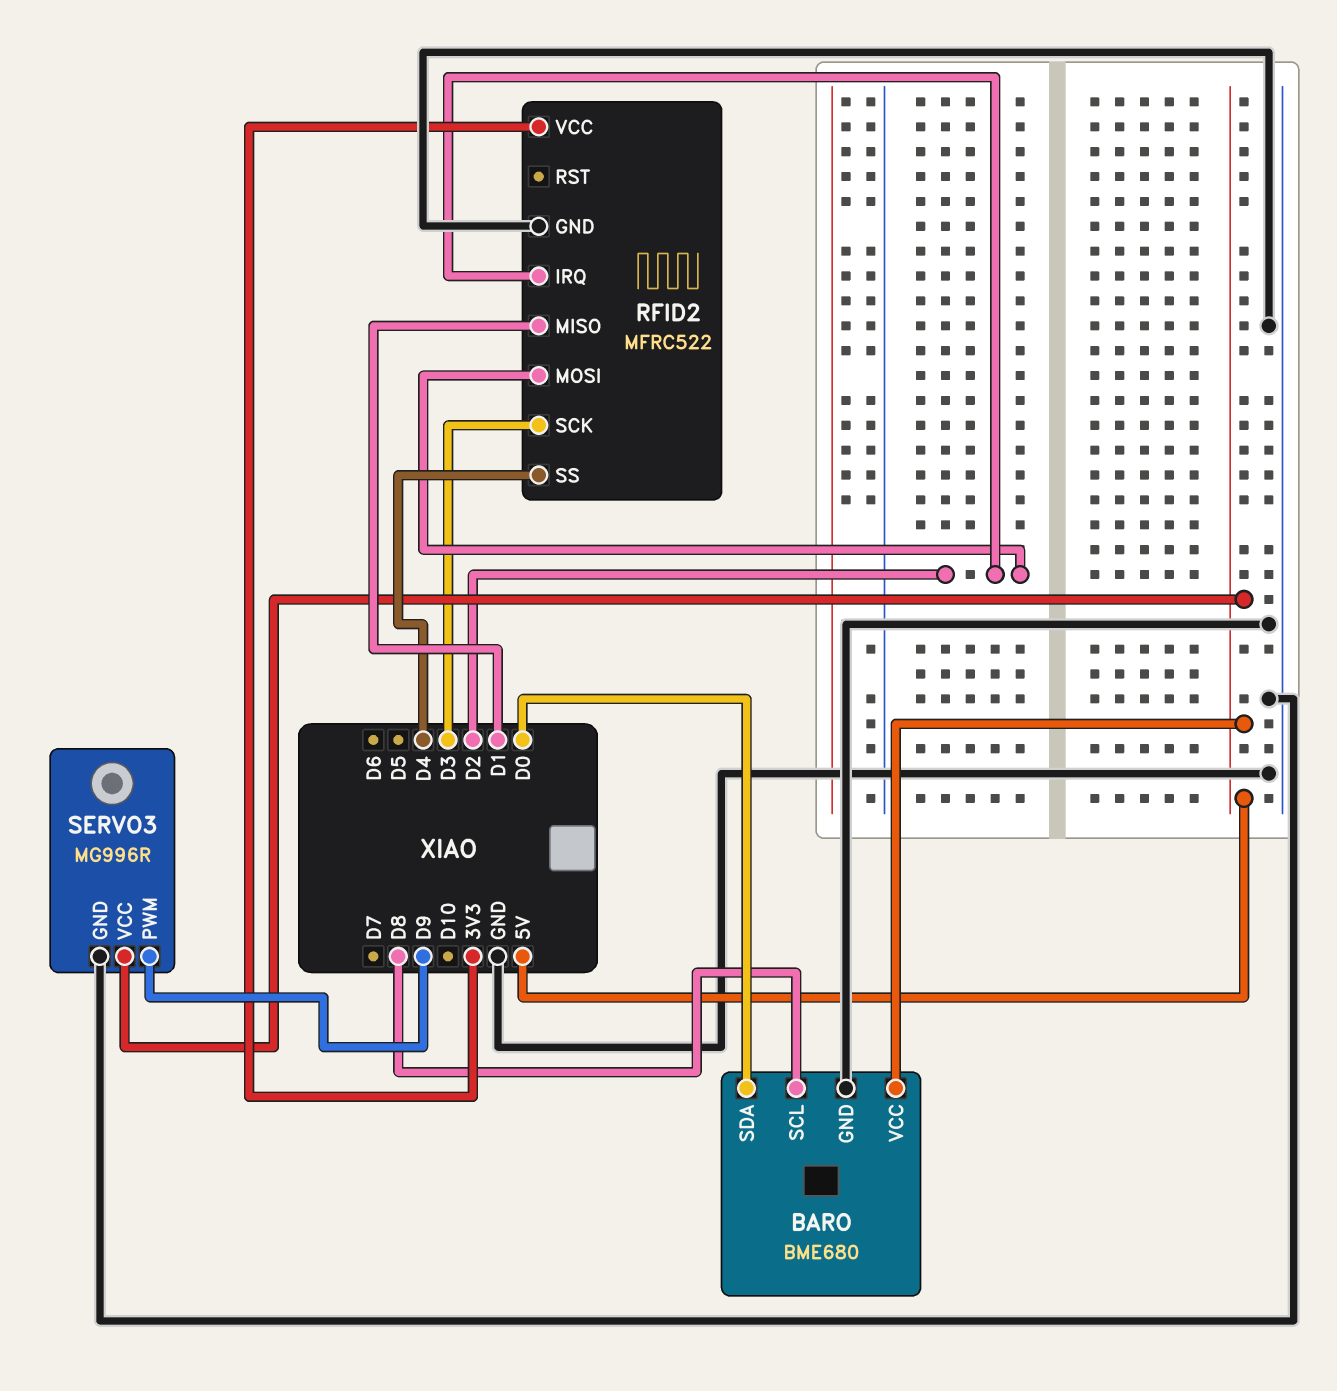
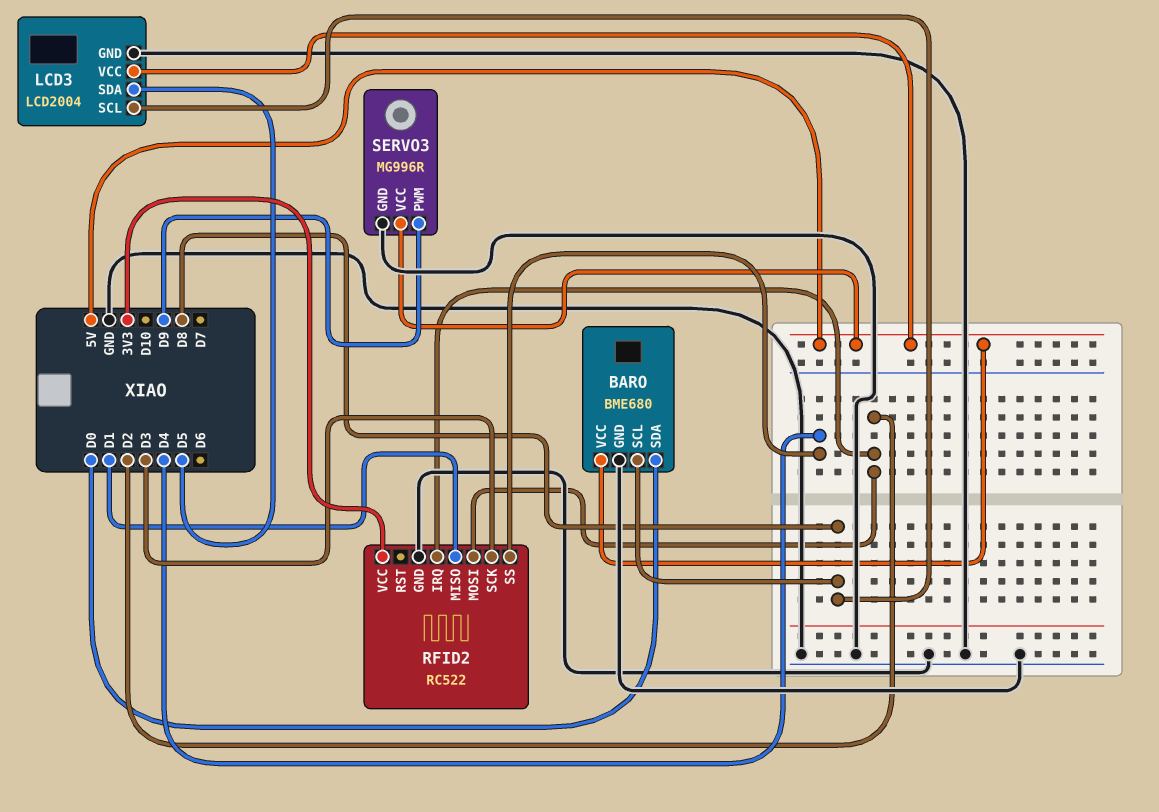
LCD3: none -> LCD2004
LCD3 pin GND: none -> GND
LCD3 pin SCL: none -> D8
LCD3 pin SDA: none -> D5
LCD3 pin VCC: none -> 5V
RFID2: MFRC522 -> RC522

